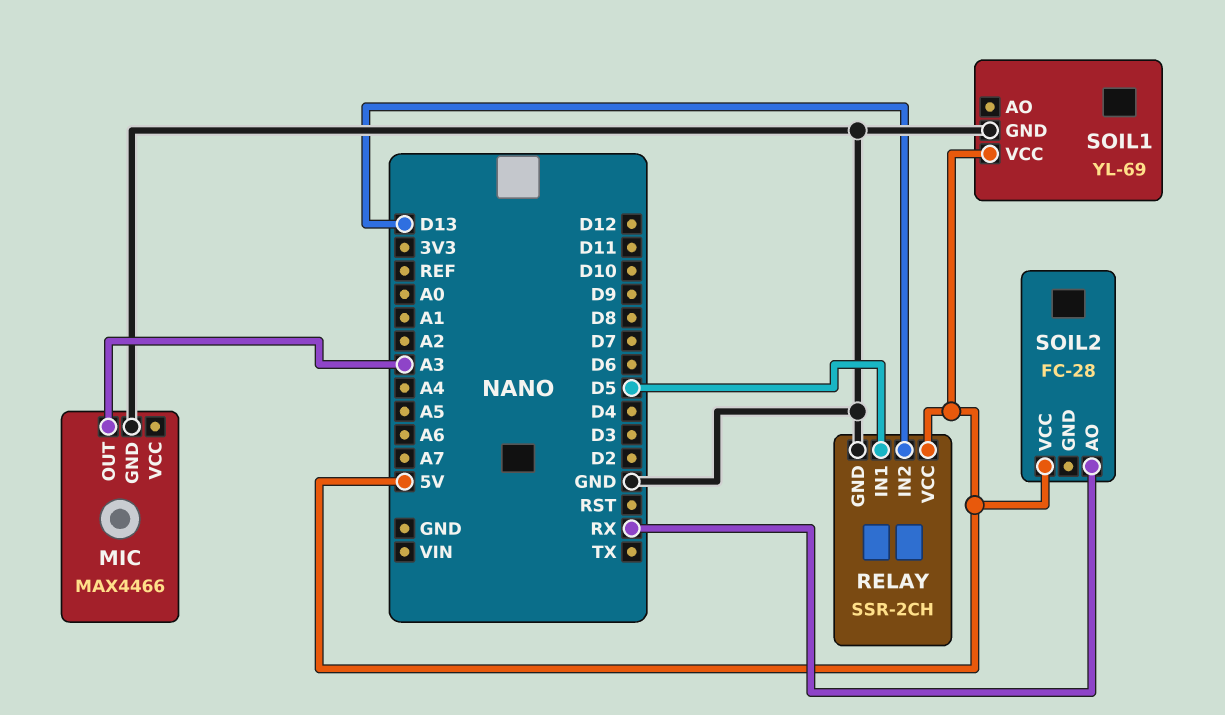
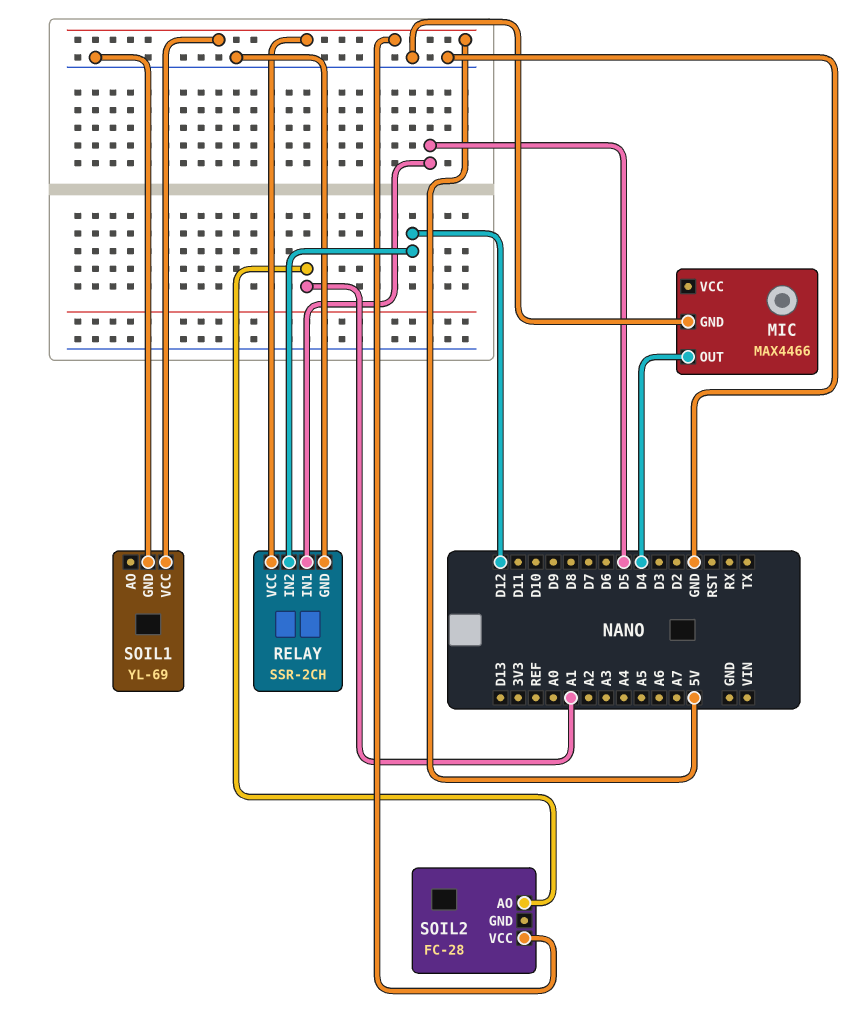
MIC pin OUT: A3 -> D4
RELAY pin IN2: D13 -> D12
SOIL2 pin AO: RX -> A1

